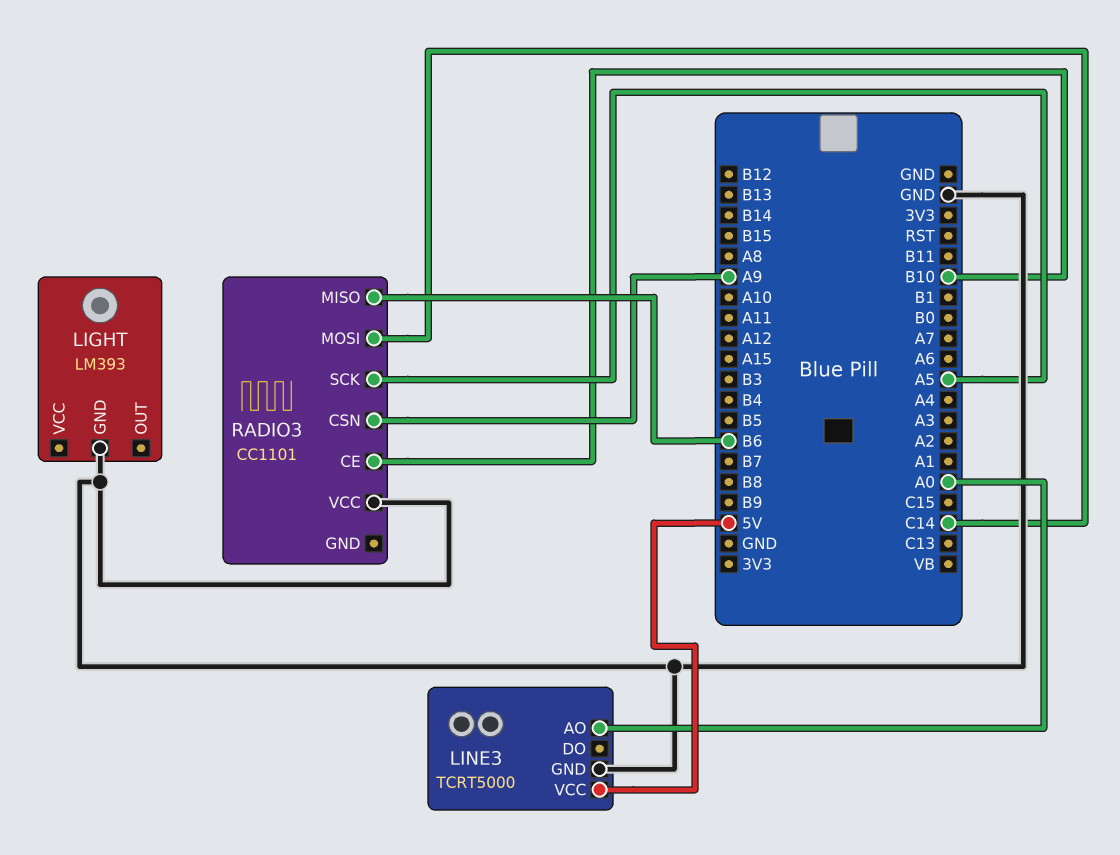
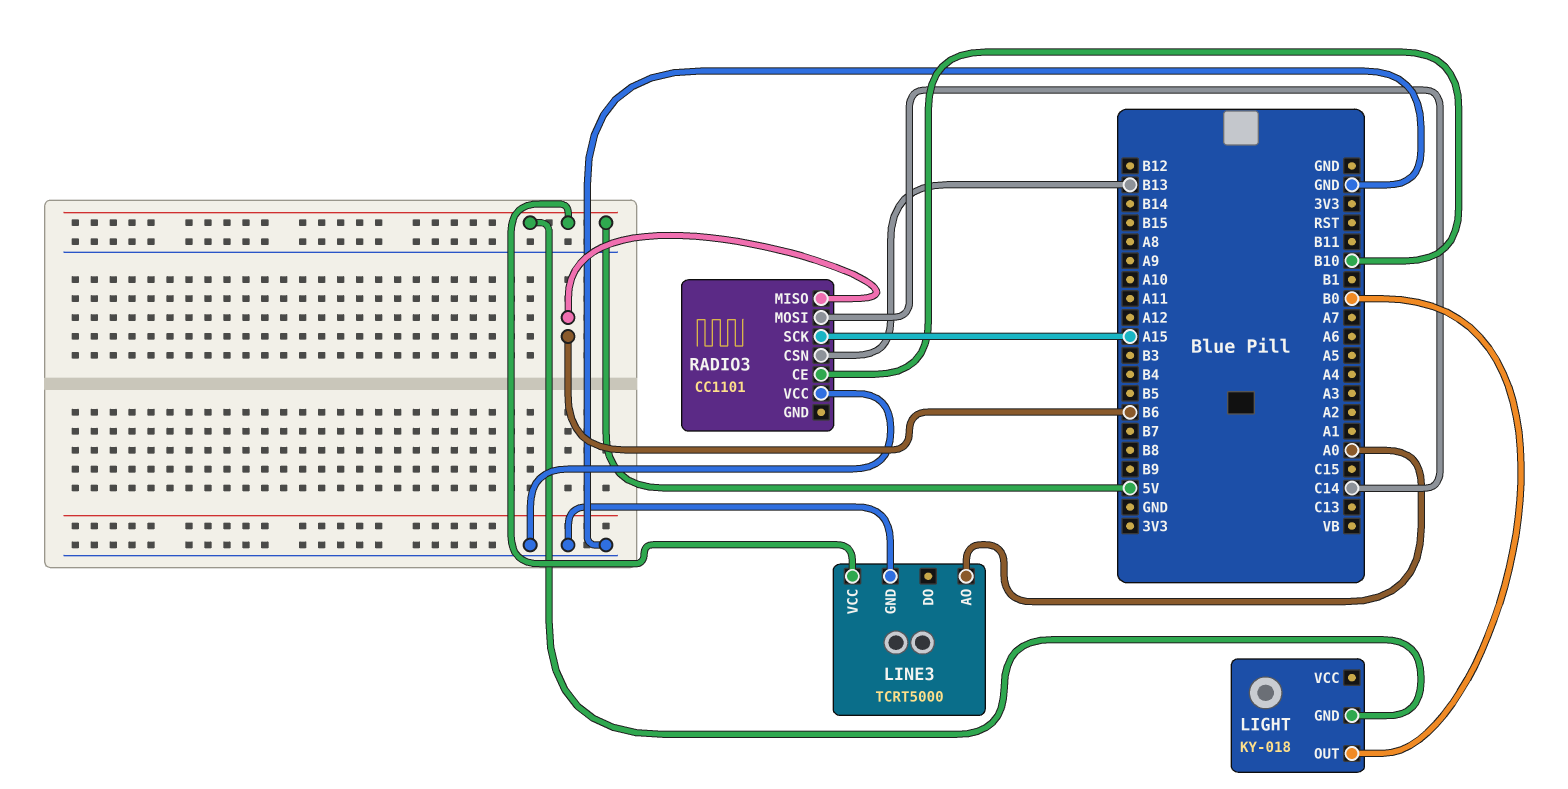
LIGHT: LM393 -> KY-018
LIGHT pin GND: GND -> 5V
LIGHT pin OUT: none -> B0
RADIO3 pin CSN: A9 -> B13
RADIO3 pin SCK: A5 -> A15

